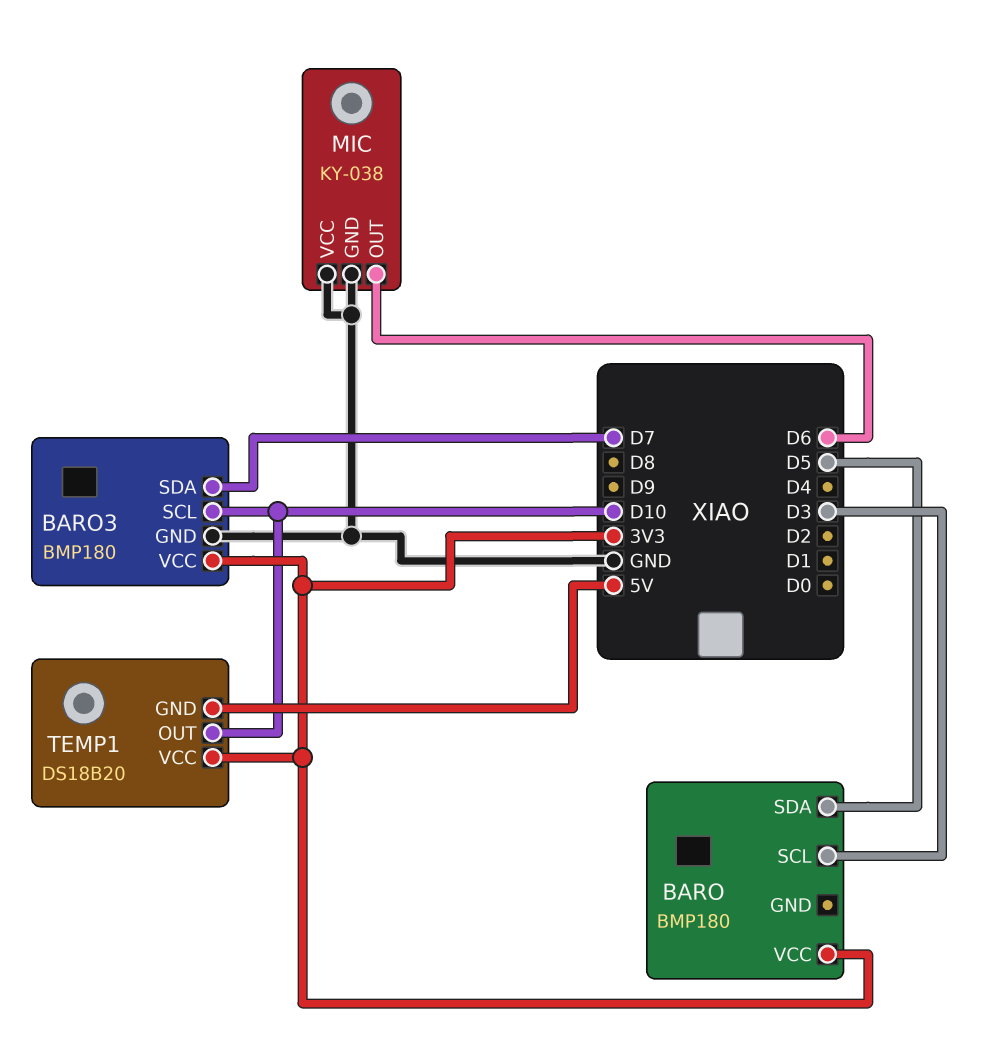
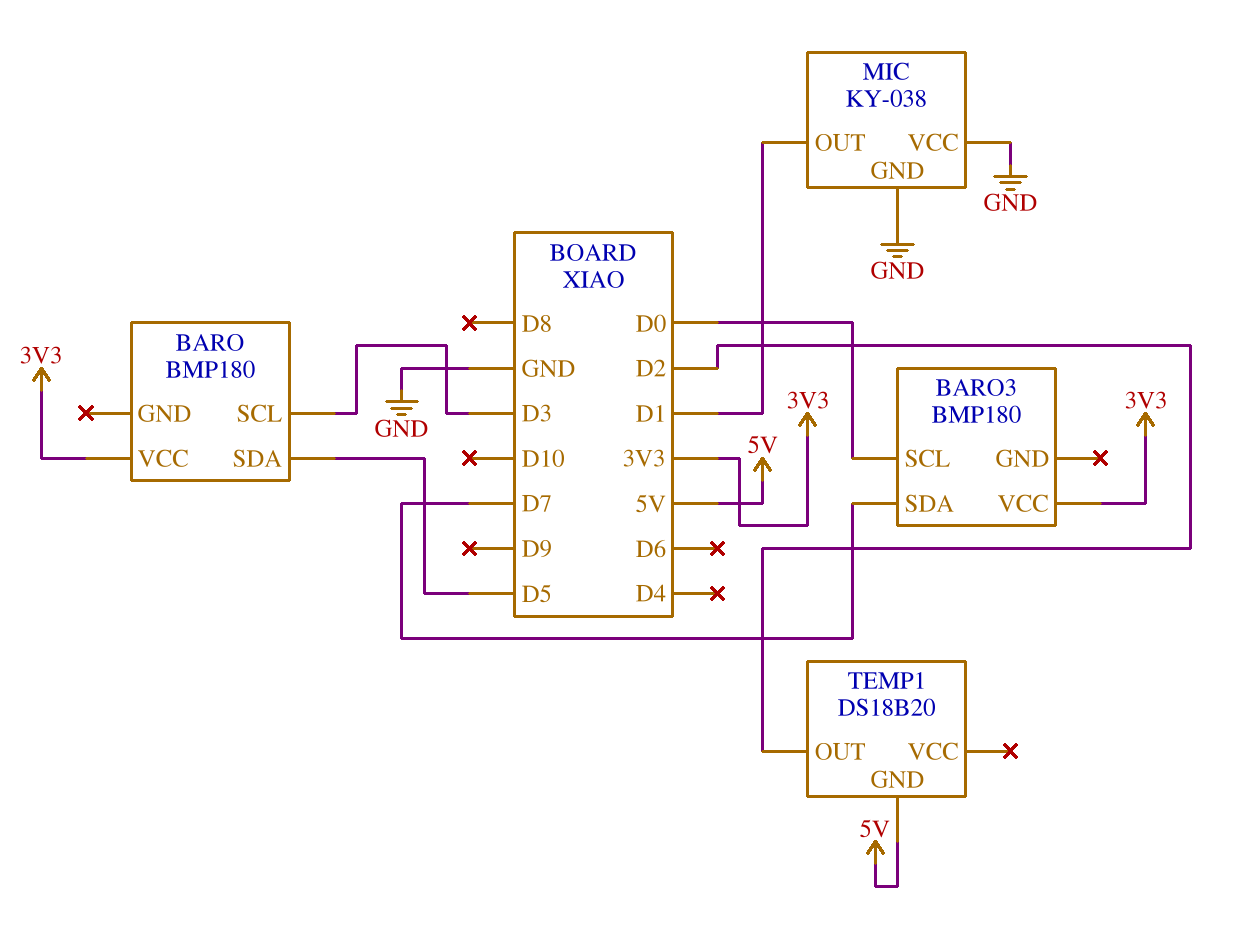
BARO3 pin GND: GND -> none
BARO3 pin SCL: D10 -> D0
MIC pin OUT: D6 -> D1
TEMP1 pin OUT: D10 -> D2
TEMP1 pin VCC: 3V3 -> none

